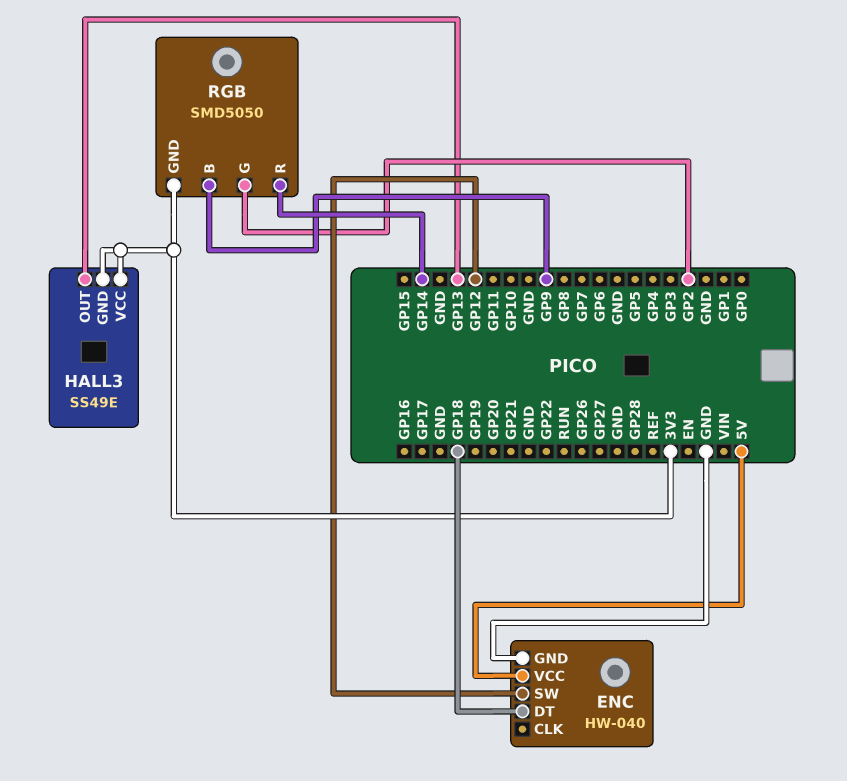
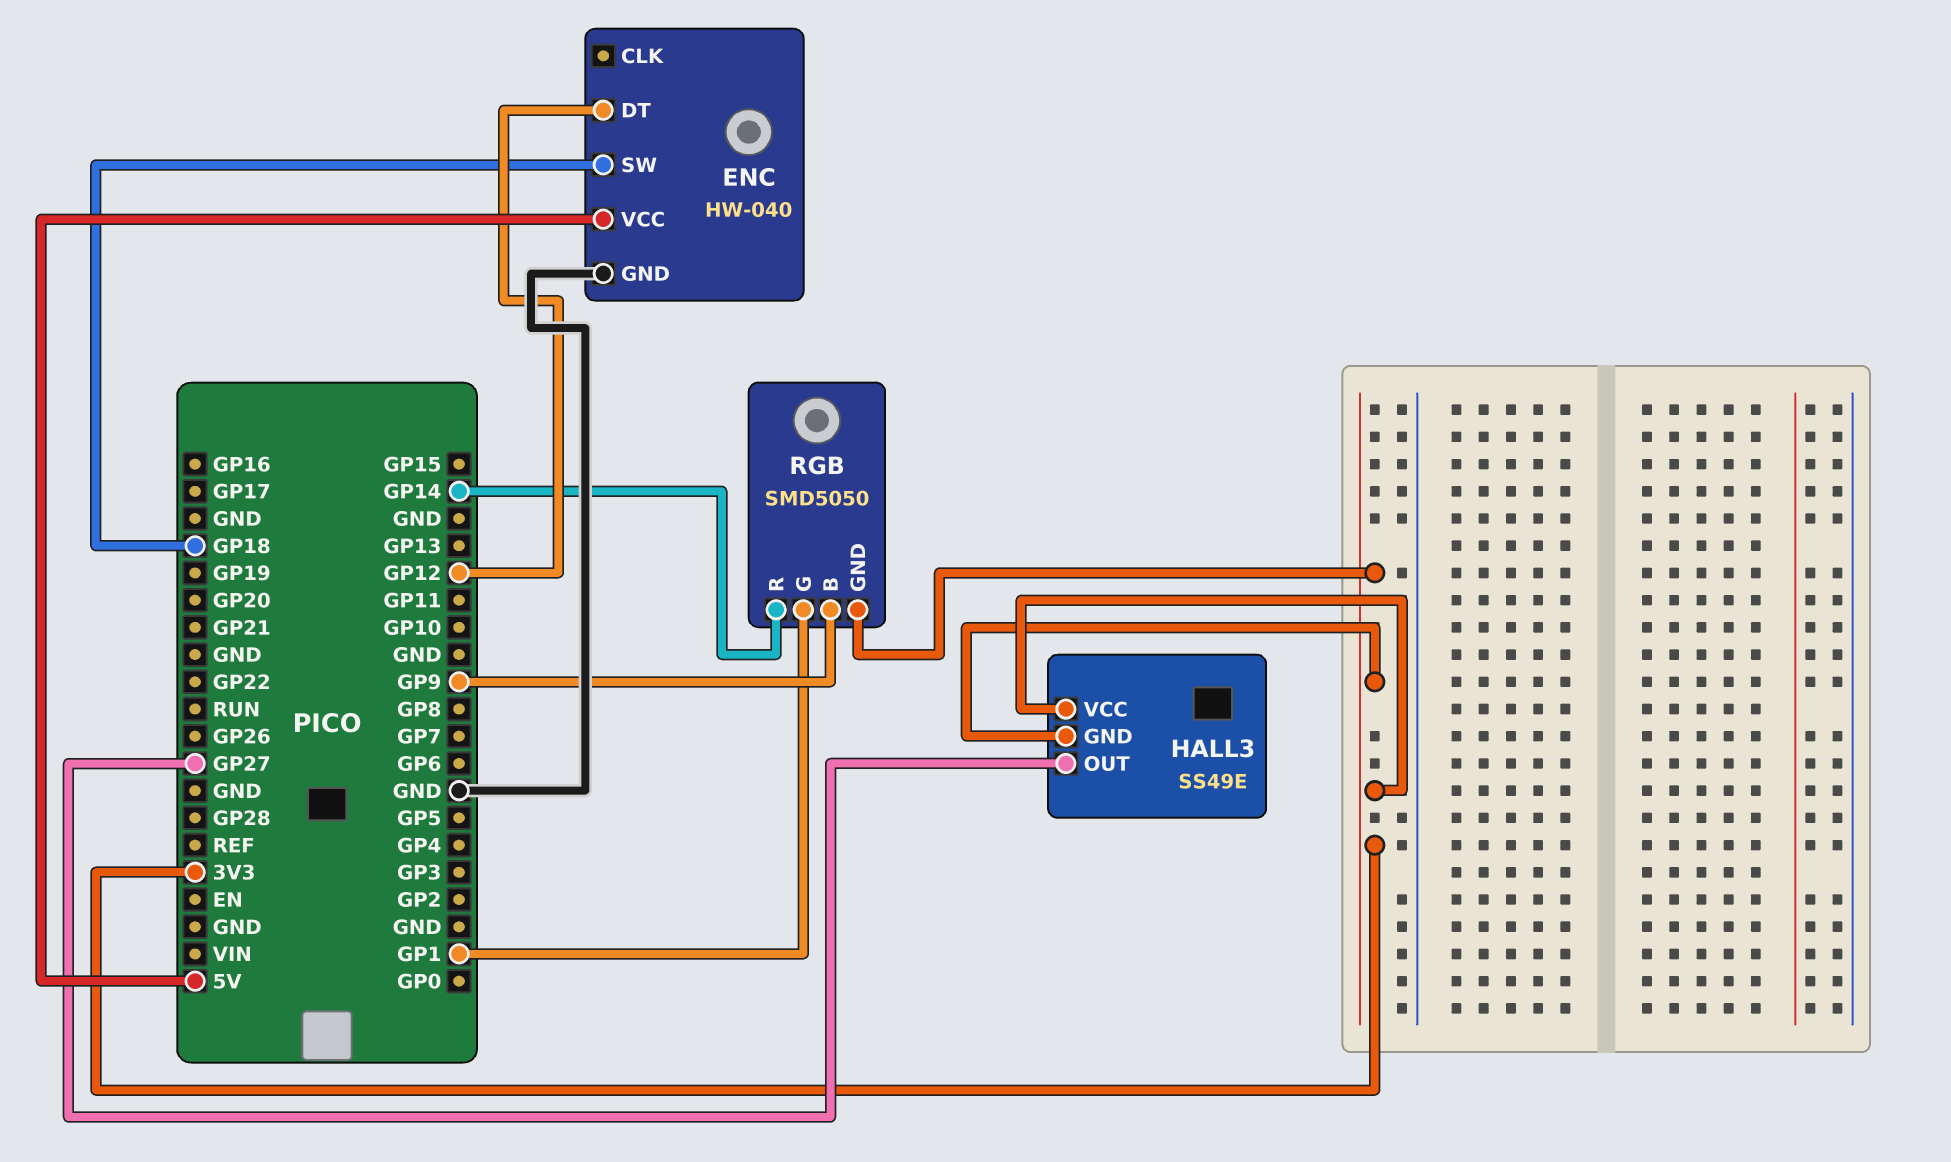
ENC pin DT: GP18 -> GP12
ENC pin SW: GP12 -> GP18
HALL3 pin OUT: GP13 -> GP27
RGB pin G: GP2 -> GP1

